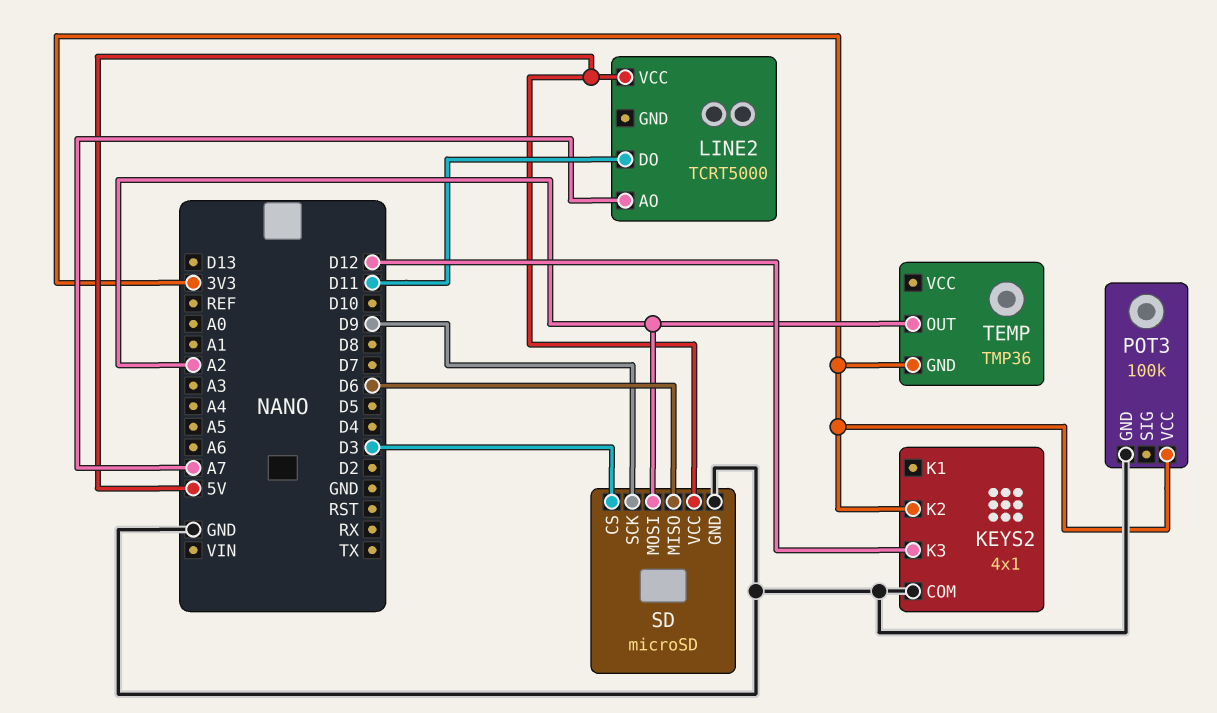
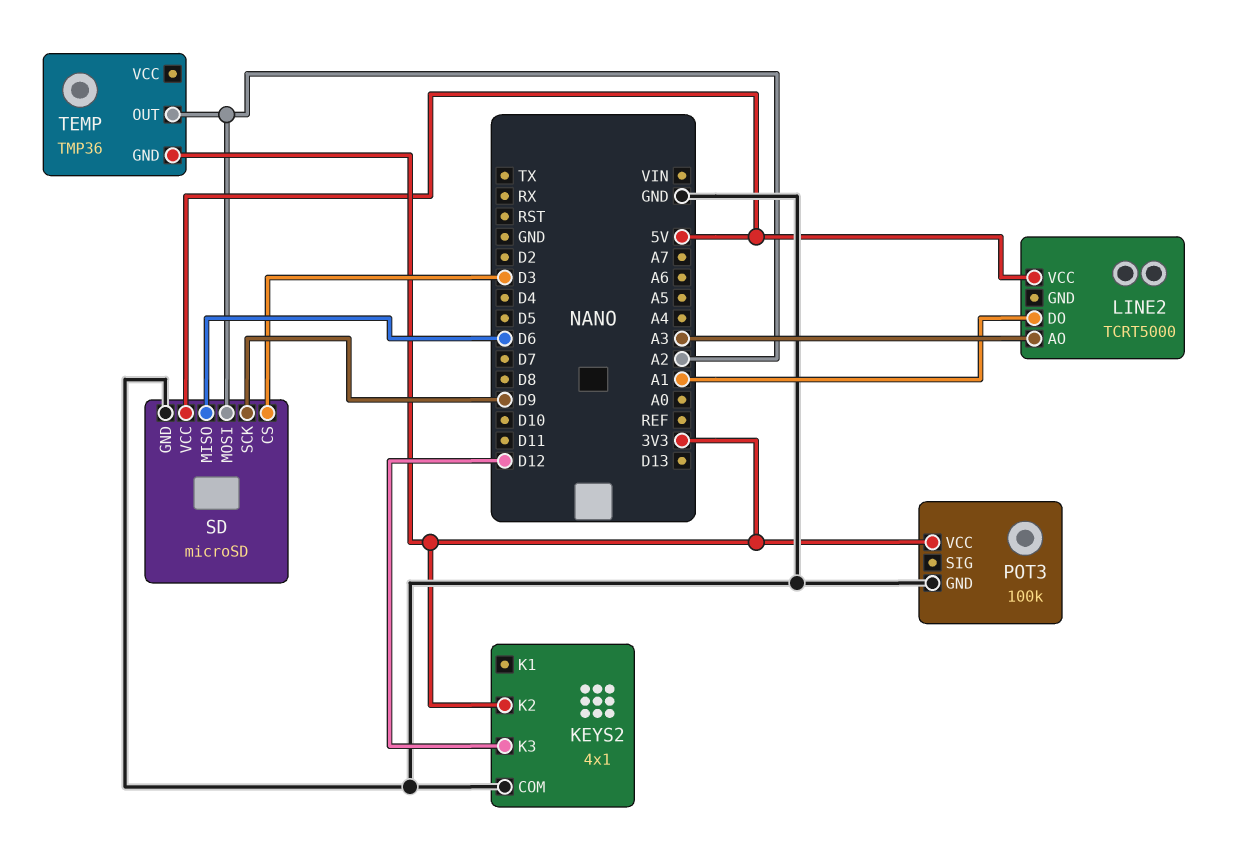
LINE2 pin AO: A7 -> A3
LINE2 pin DO: D11 -> A1

